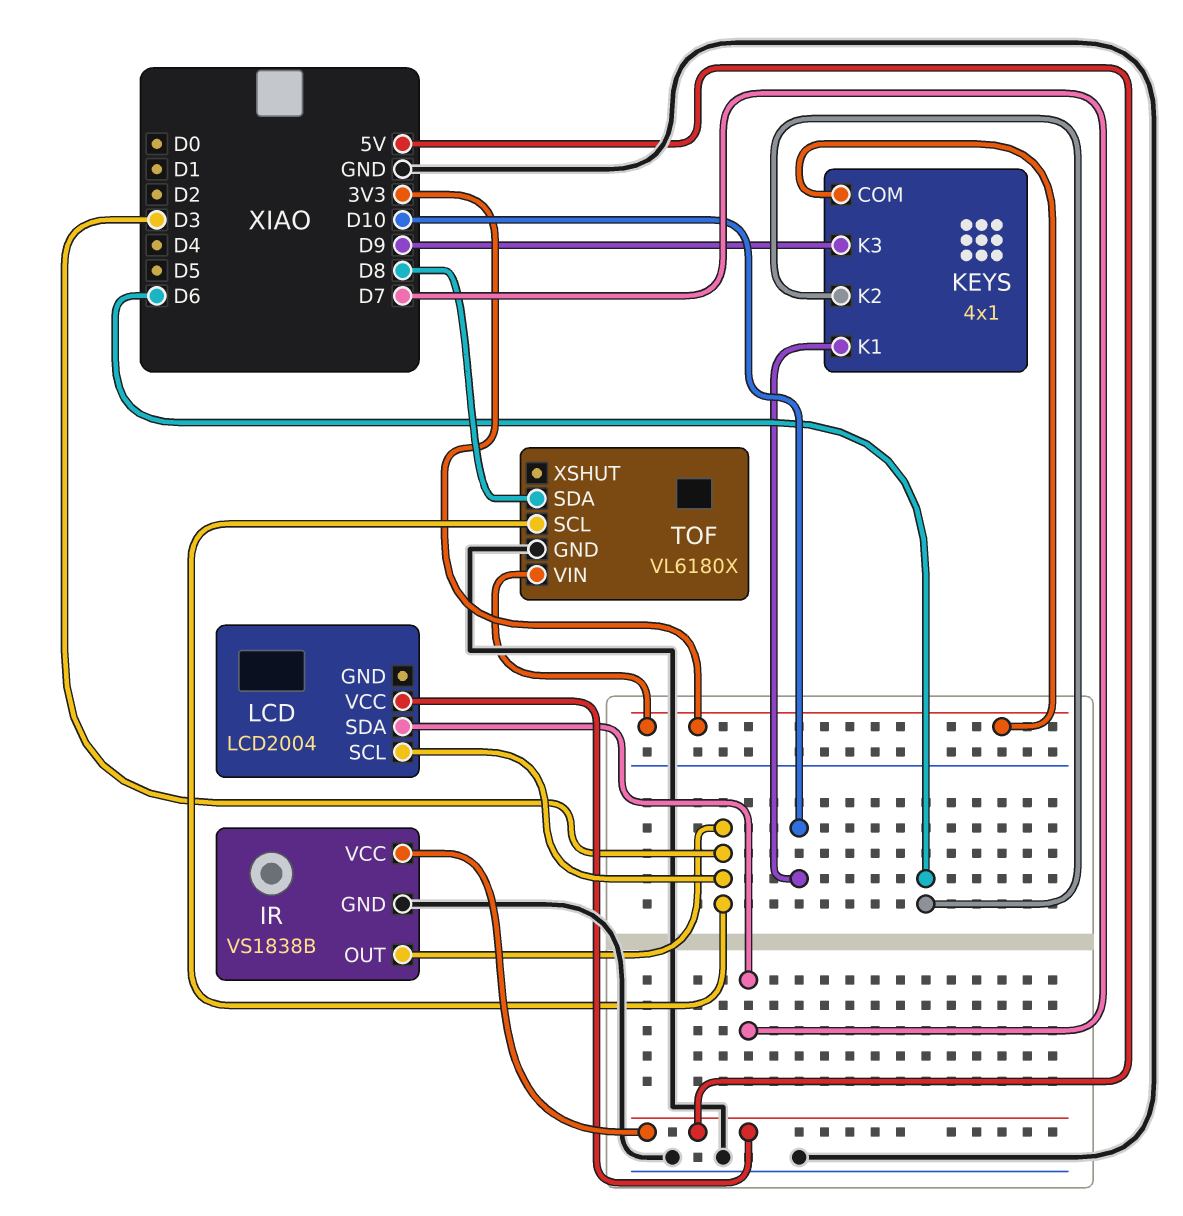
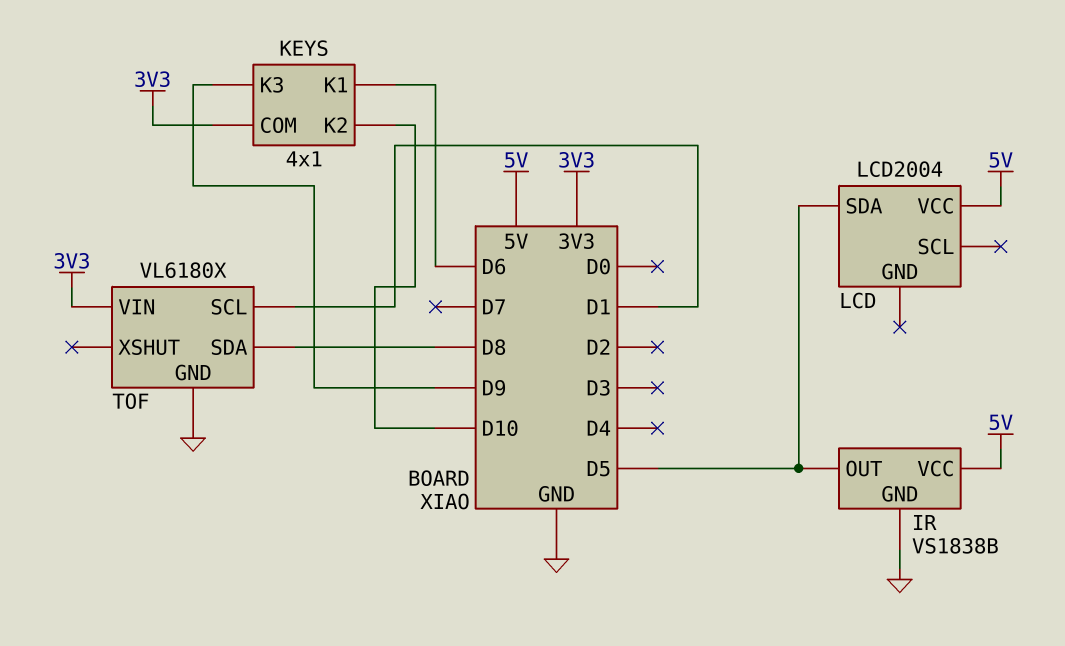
IR pin OUT: D3 -> D5
KEYS pin K1: D10 -> D6
KEYS pin K2: D6 -> D10
LCD pin SCL: D3 -> none
LCD pin SDA: D7 -> D5
TOF pin SCL: D3 -> D1

